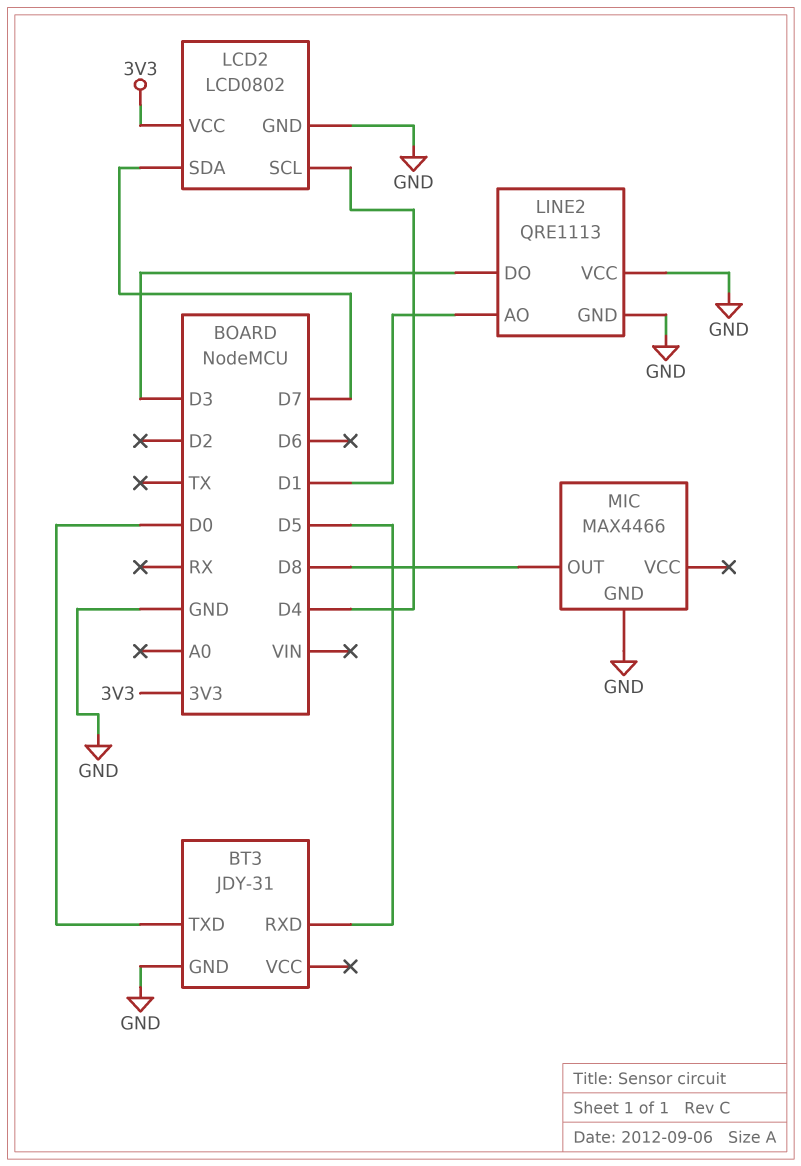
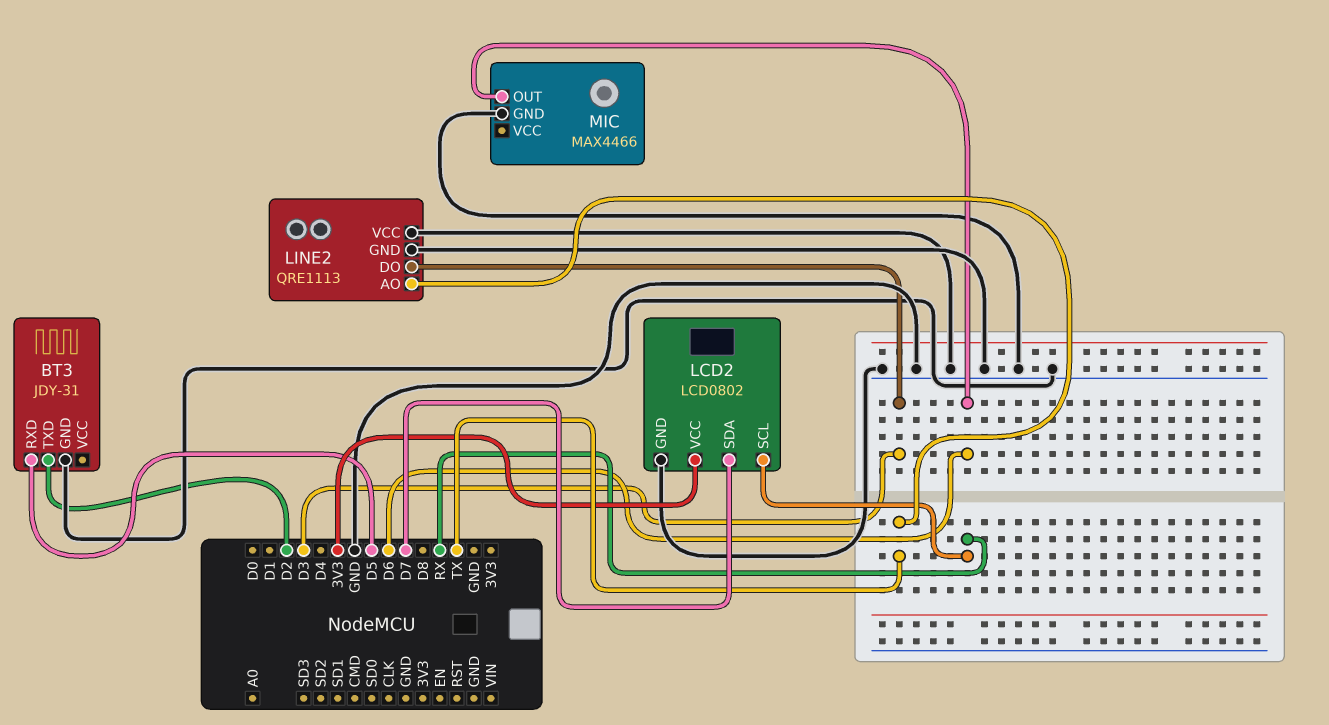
BT3 pin TXD: D0 -> D2
LCD2 pin SCL: D4 -> RX
LINE2 pin AO: D1 -> TX
MIC pin OUT: D8 -> D6

